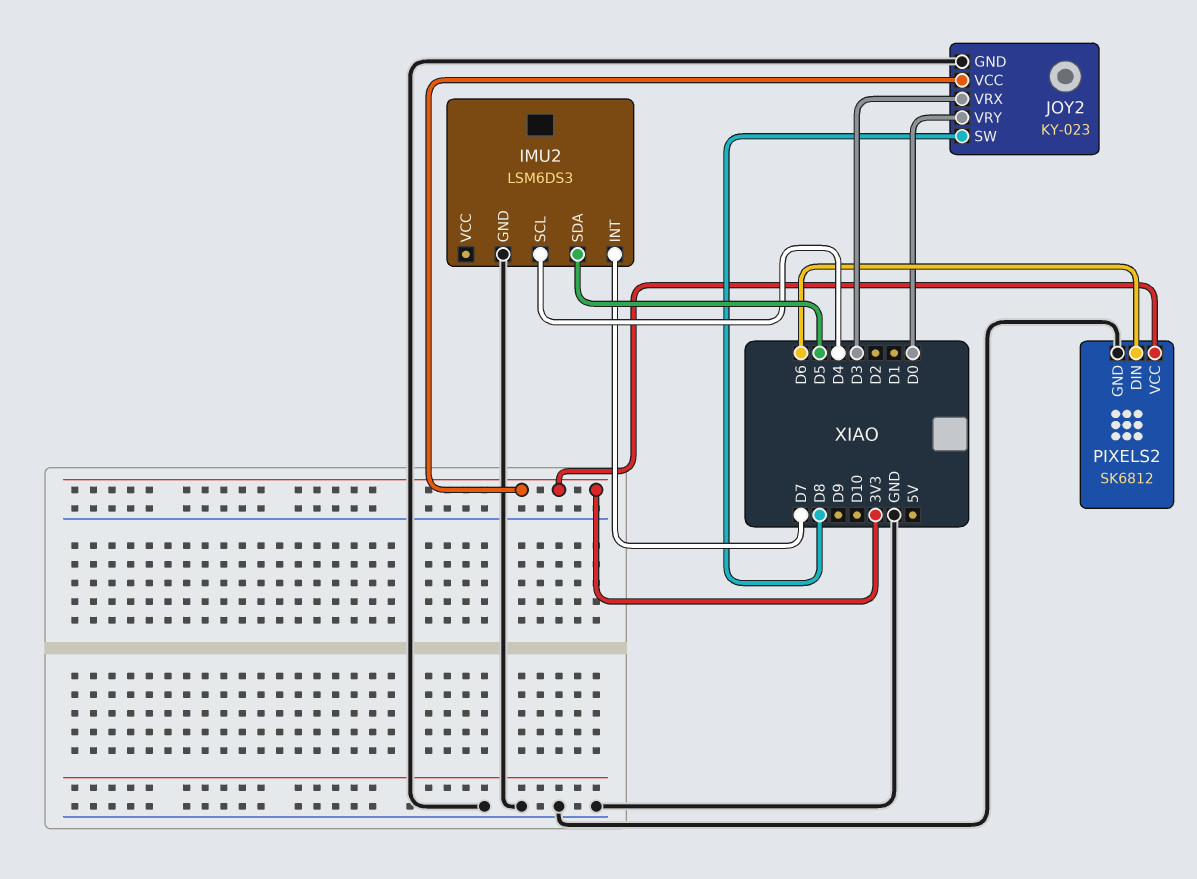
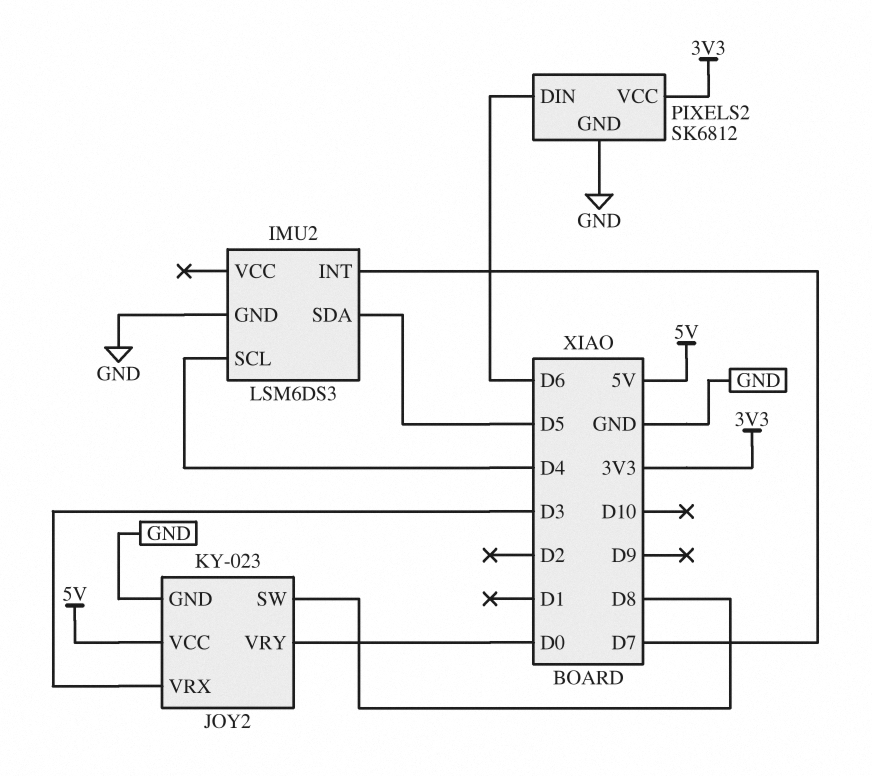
JOY2 pin VCC: 3V3 -> 5V

